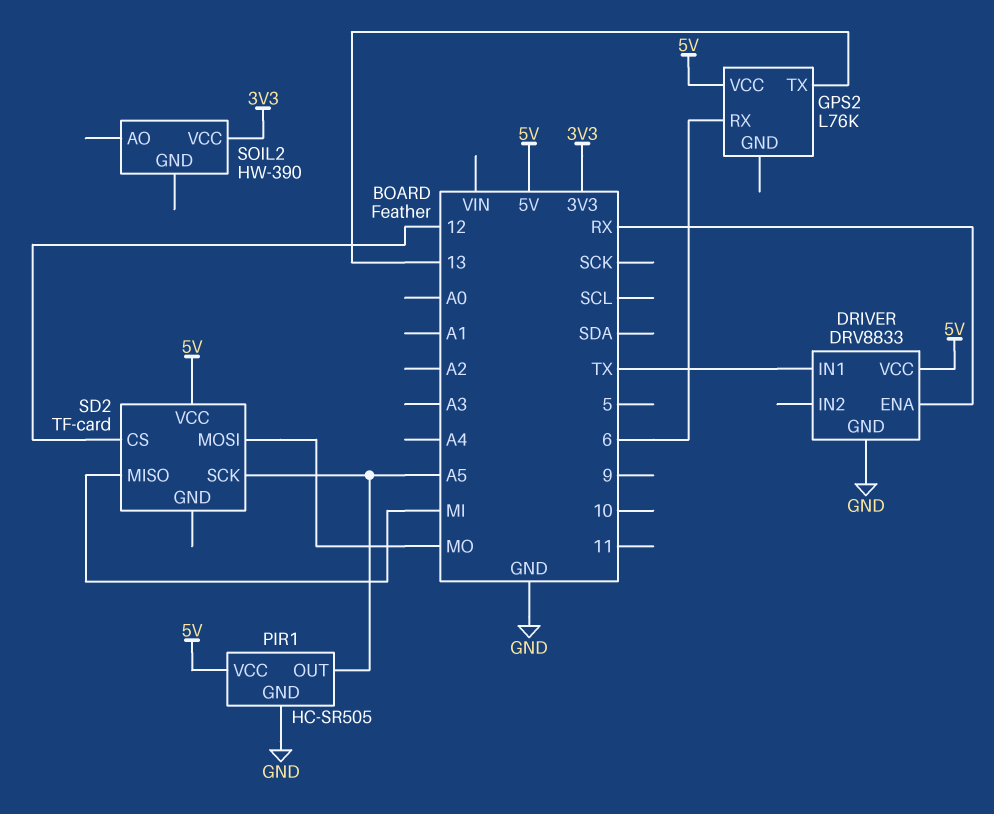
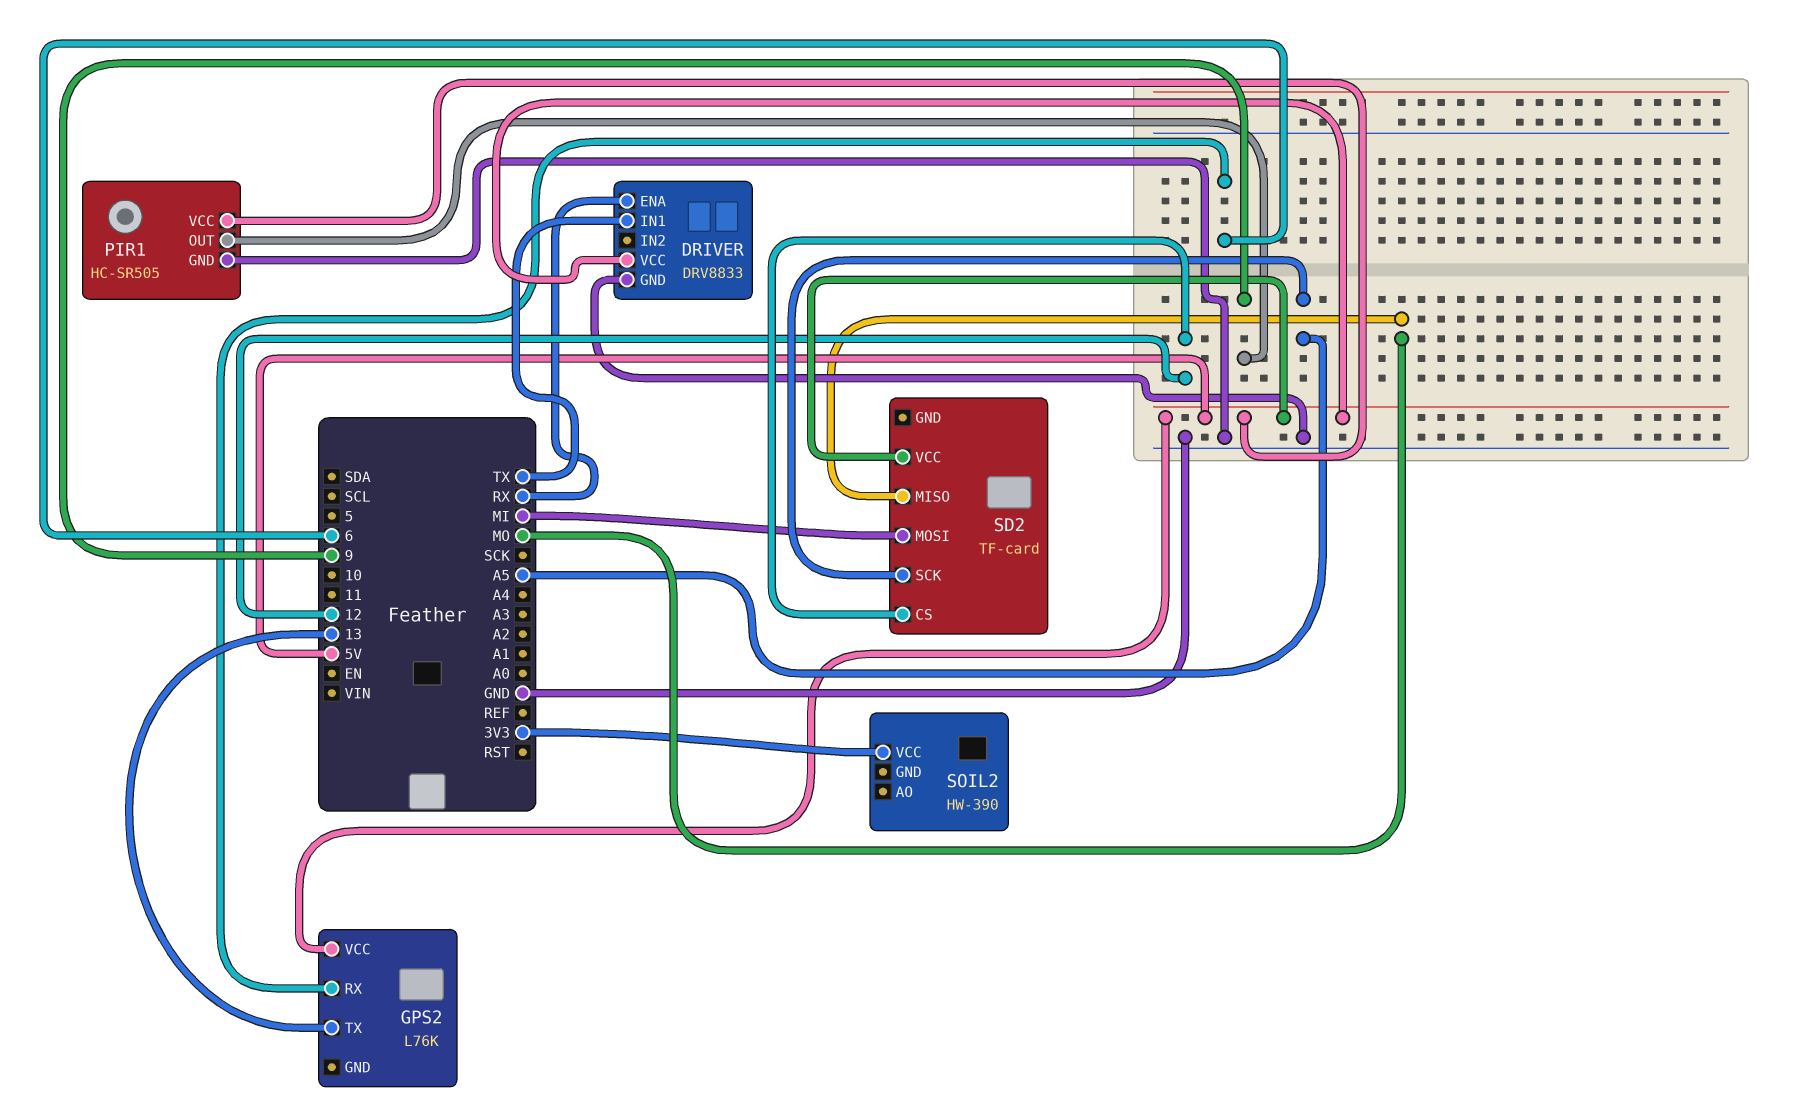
PIR1 pin OUT: A5 -> 9
SD2 pin MISO: MI -> MO
SD2 pin MOSI: MO -> MI

